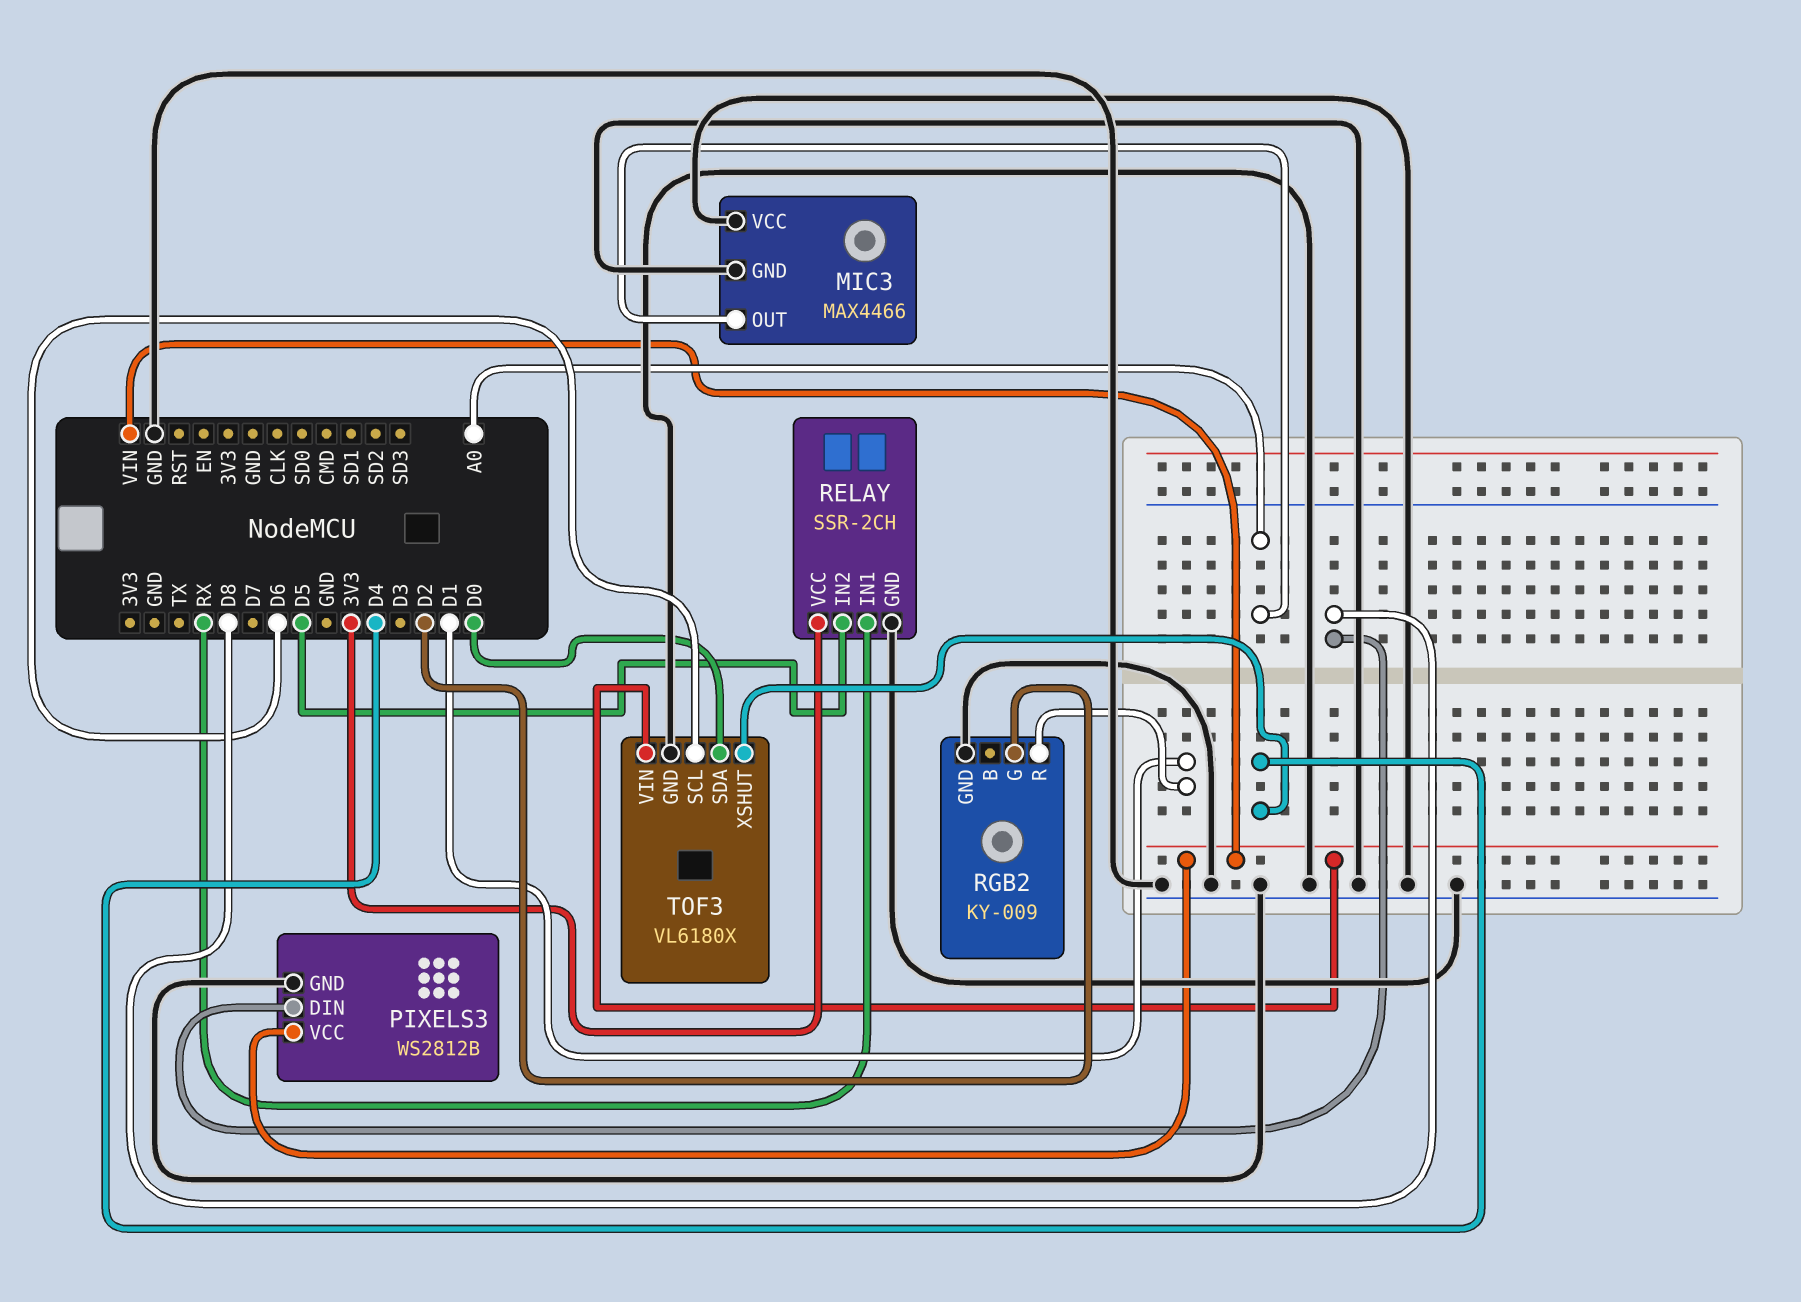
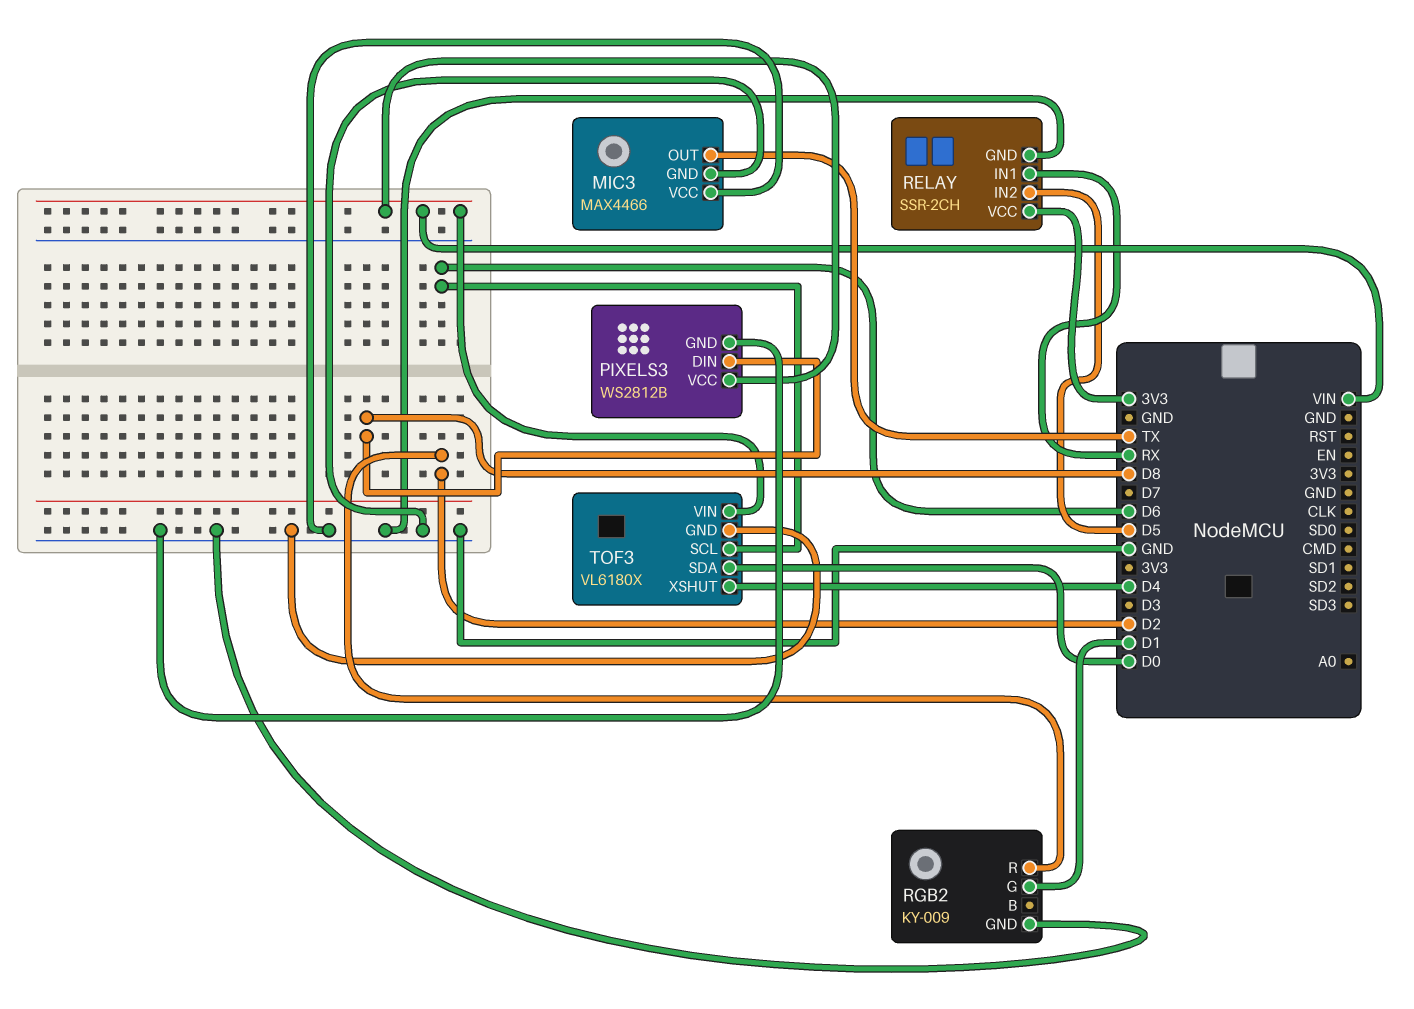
MIC3 pin OUT: A0 -> TX
RGB2 pin G: D2 -> D1
RGB2 pin R: D1 -> D2

